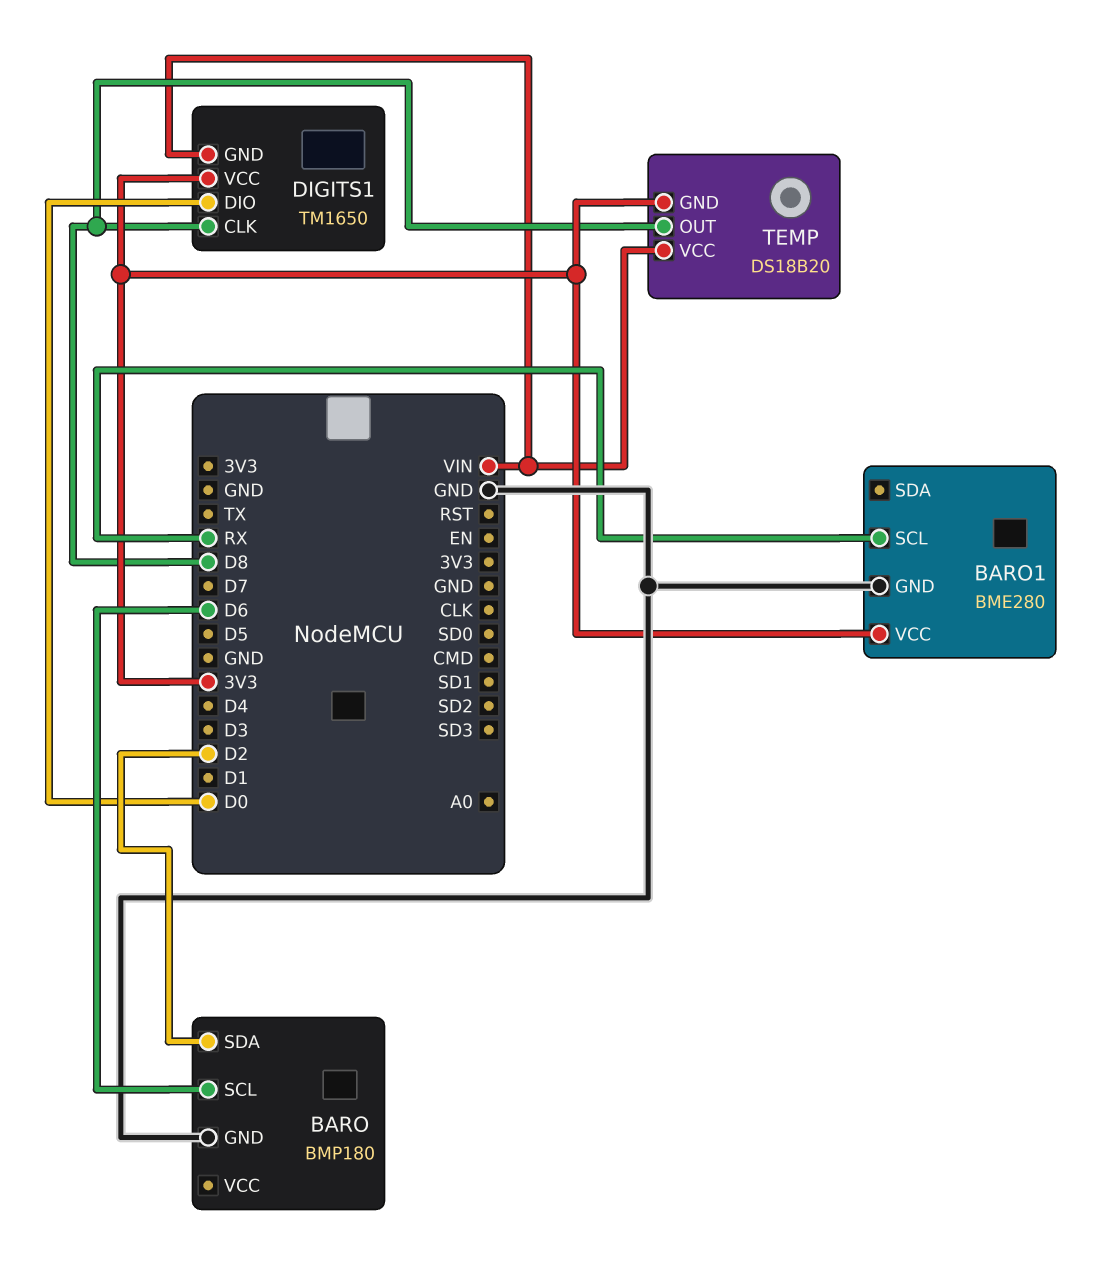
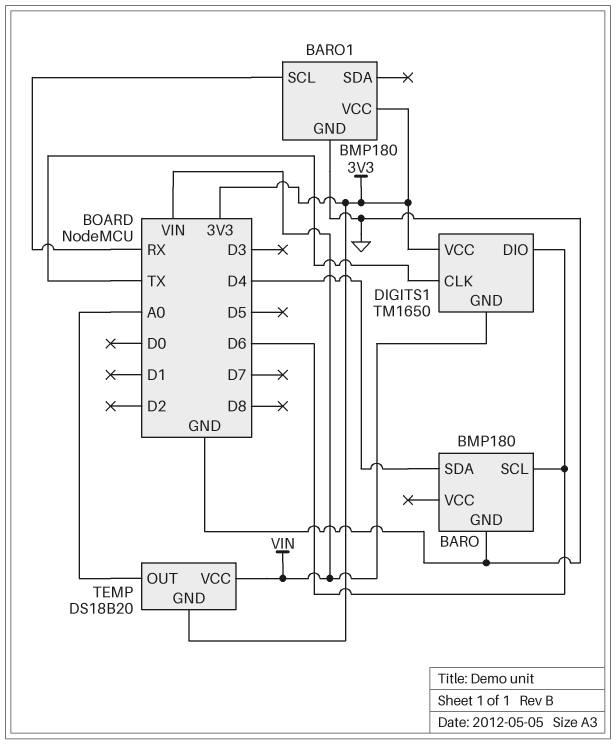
BARO pin SDA: D2 -> D4
BARO1: BME280 -> BMP180
DIGITS1 pin CLK: D8 -> TX
DIGITS1 pin DIO: D0 -> D6
TEMP pin OUT: D8 -> A0

